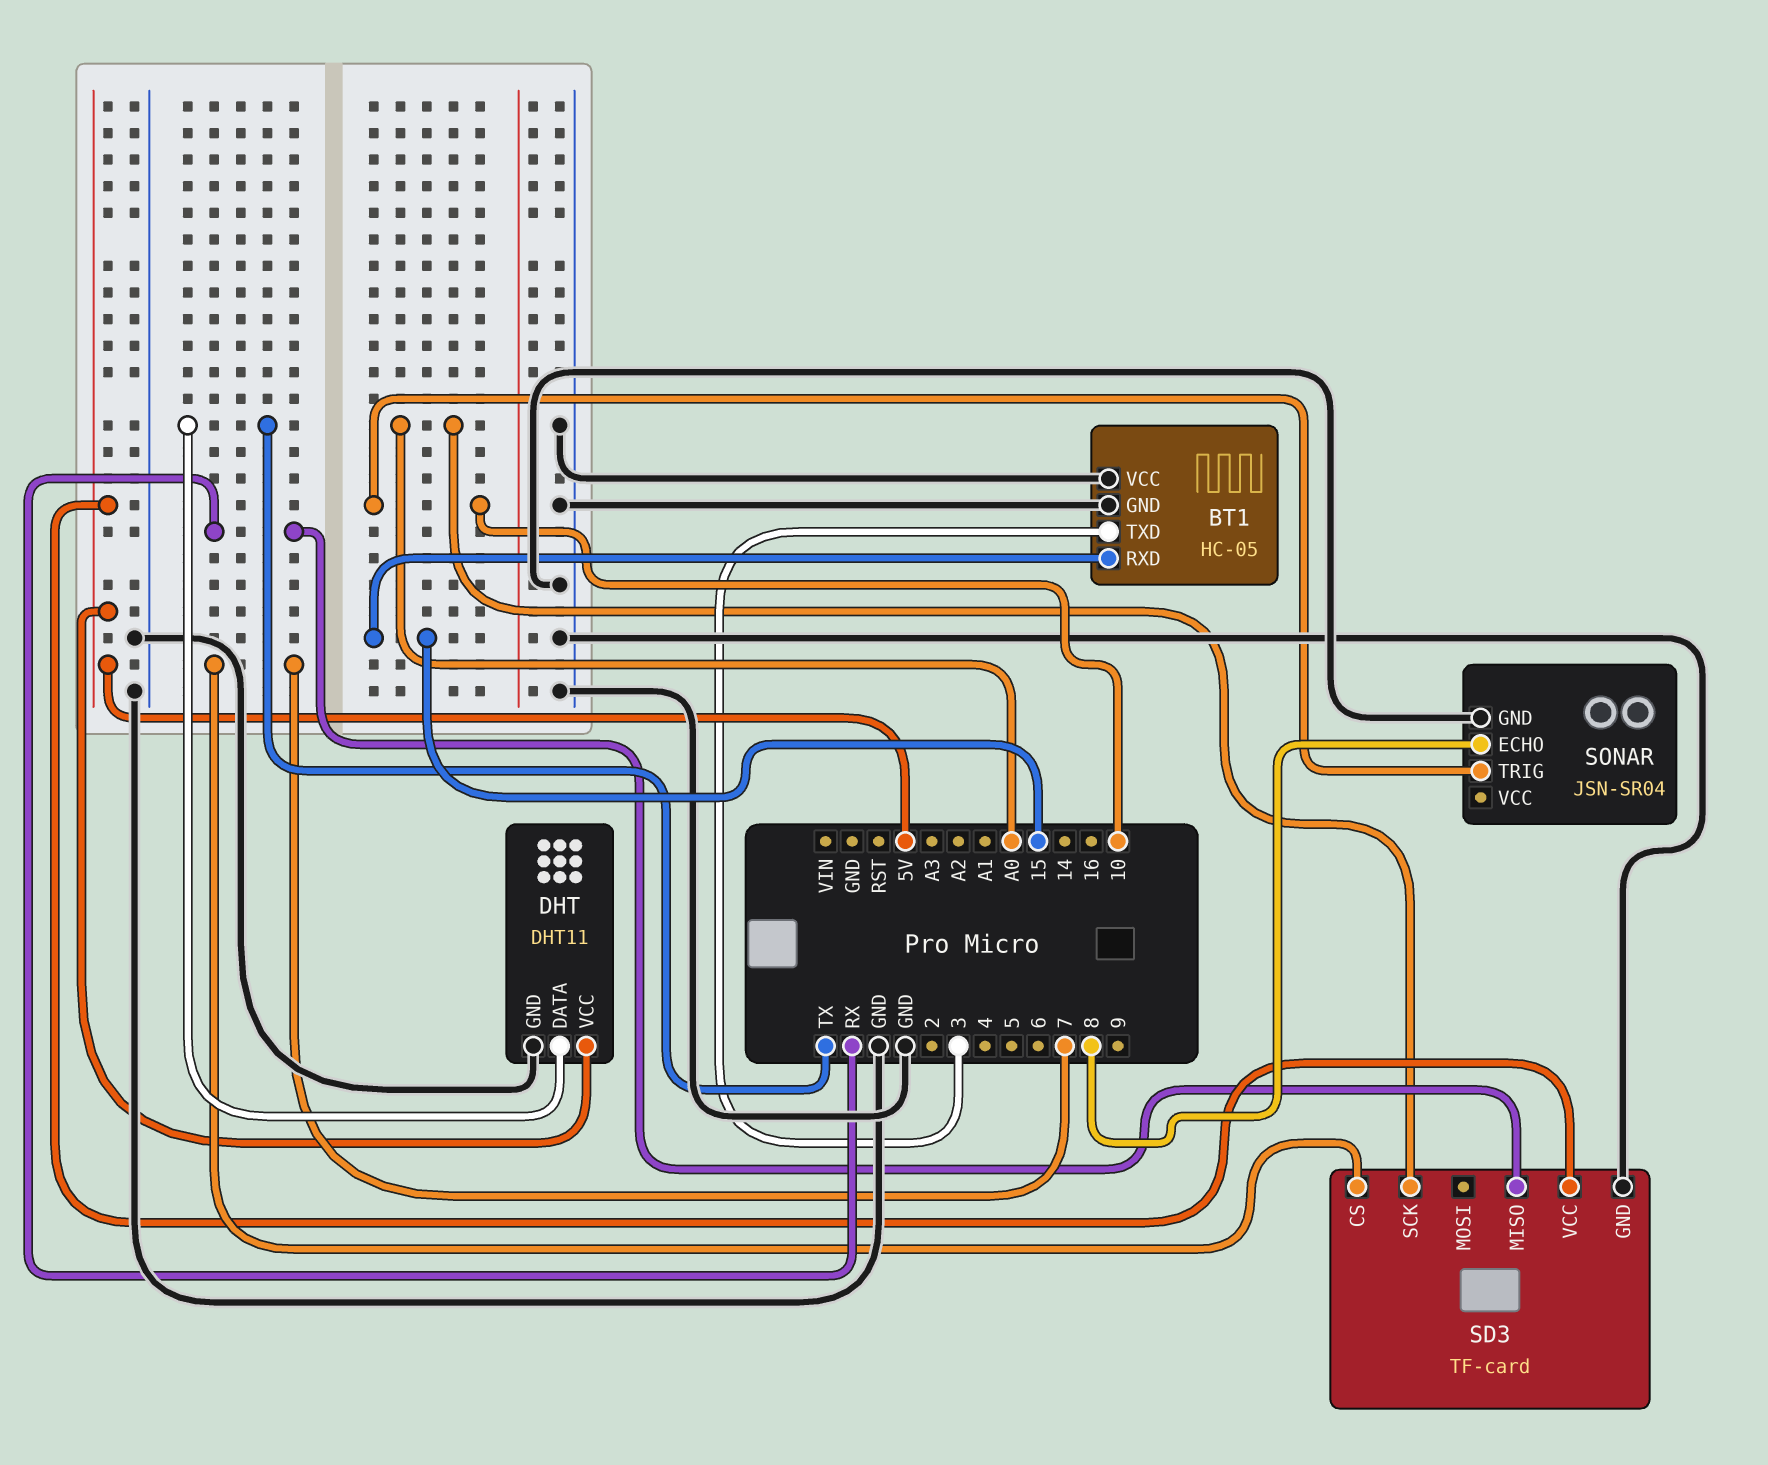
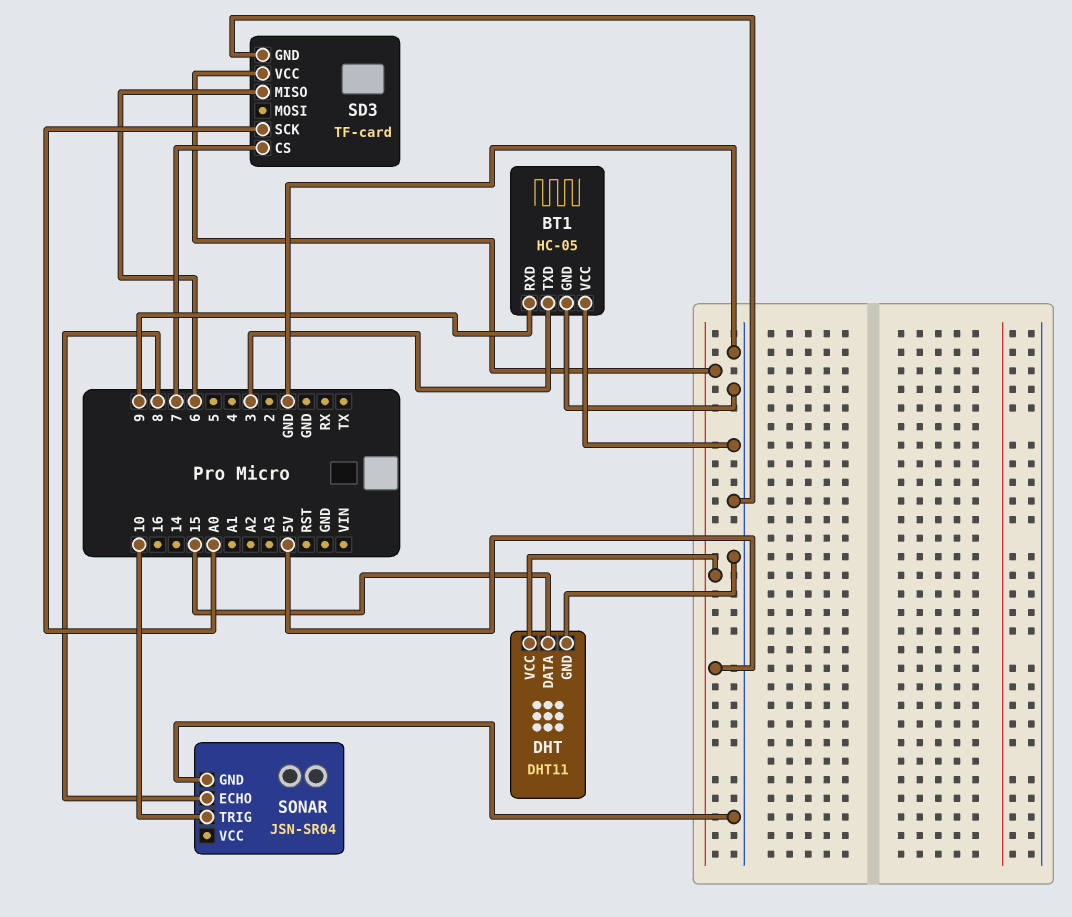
BT1 pin RXD: 15 -> 9
DHT pin DATA: TX -> 15
SD3 pin MISO: RX -> 6

